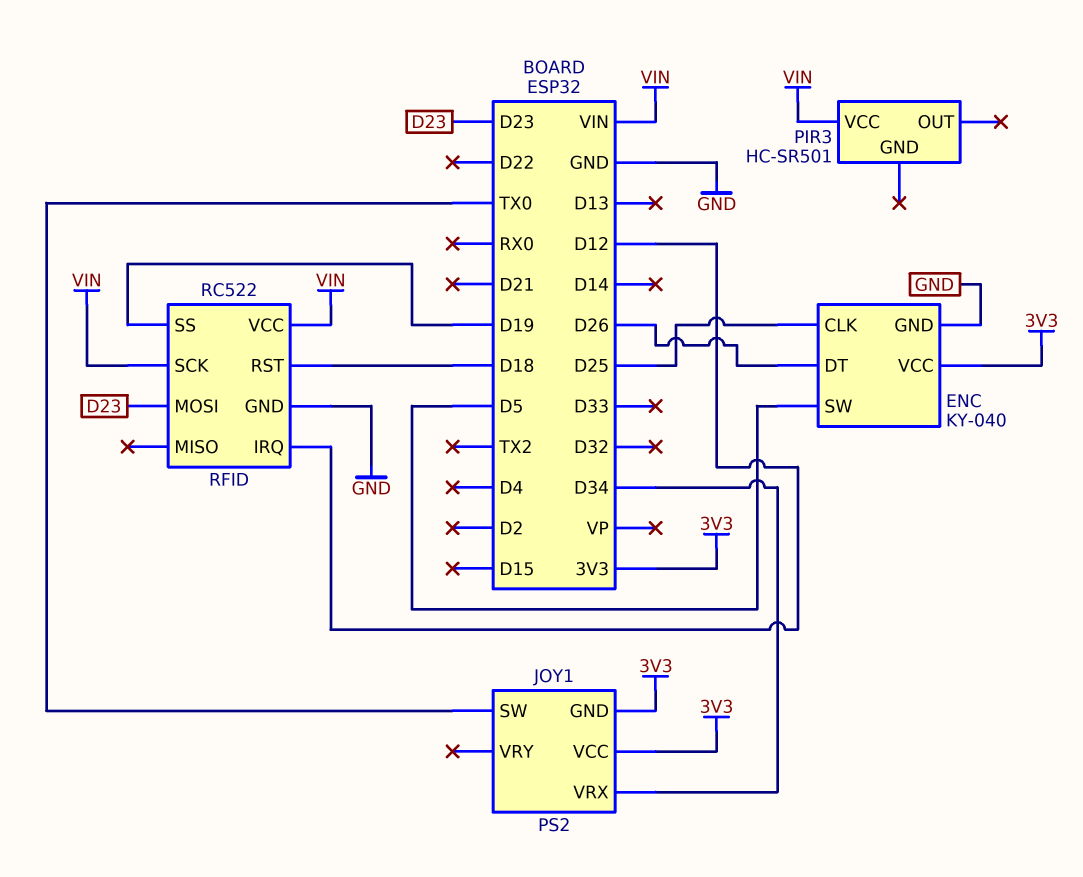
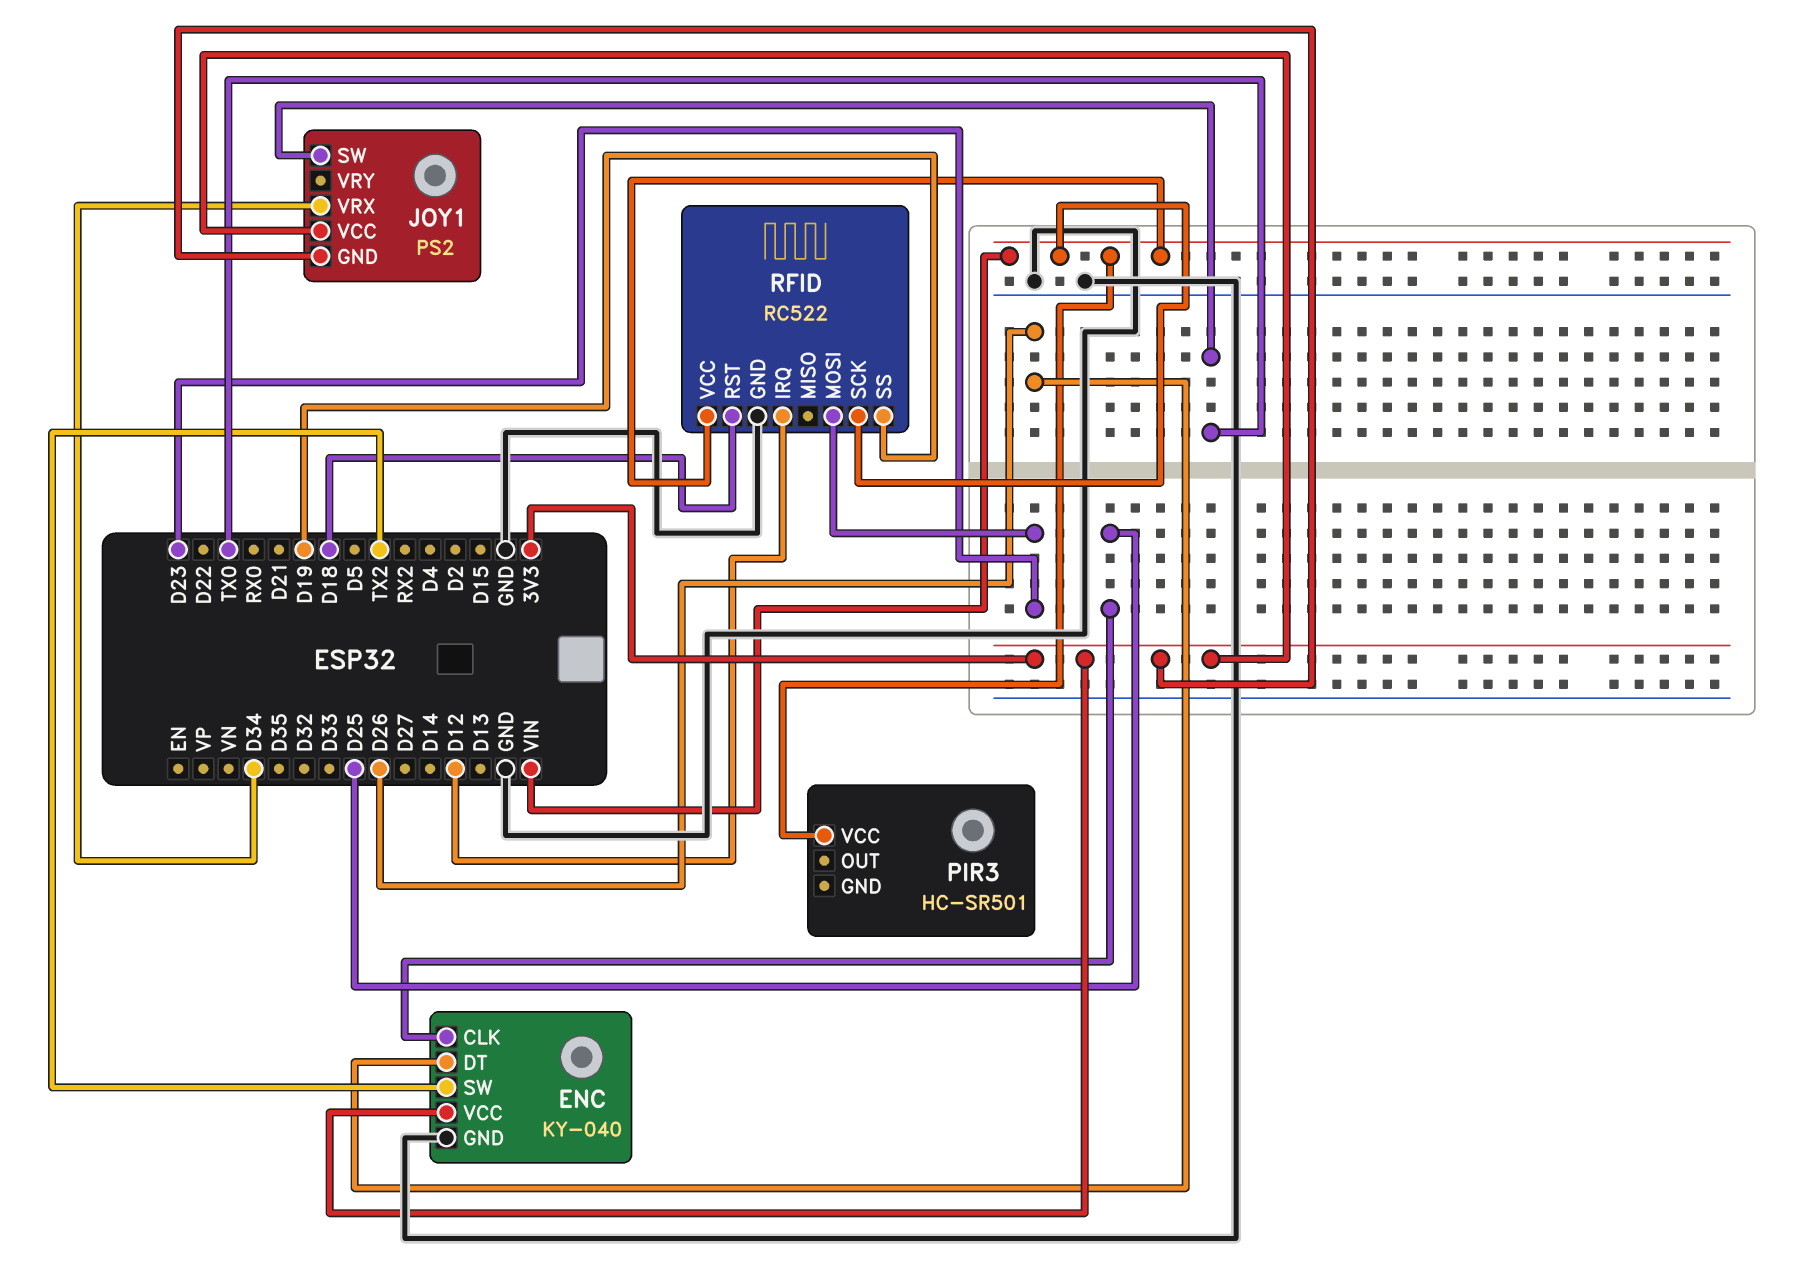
ENC pin SW: D5 -> TX2

